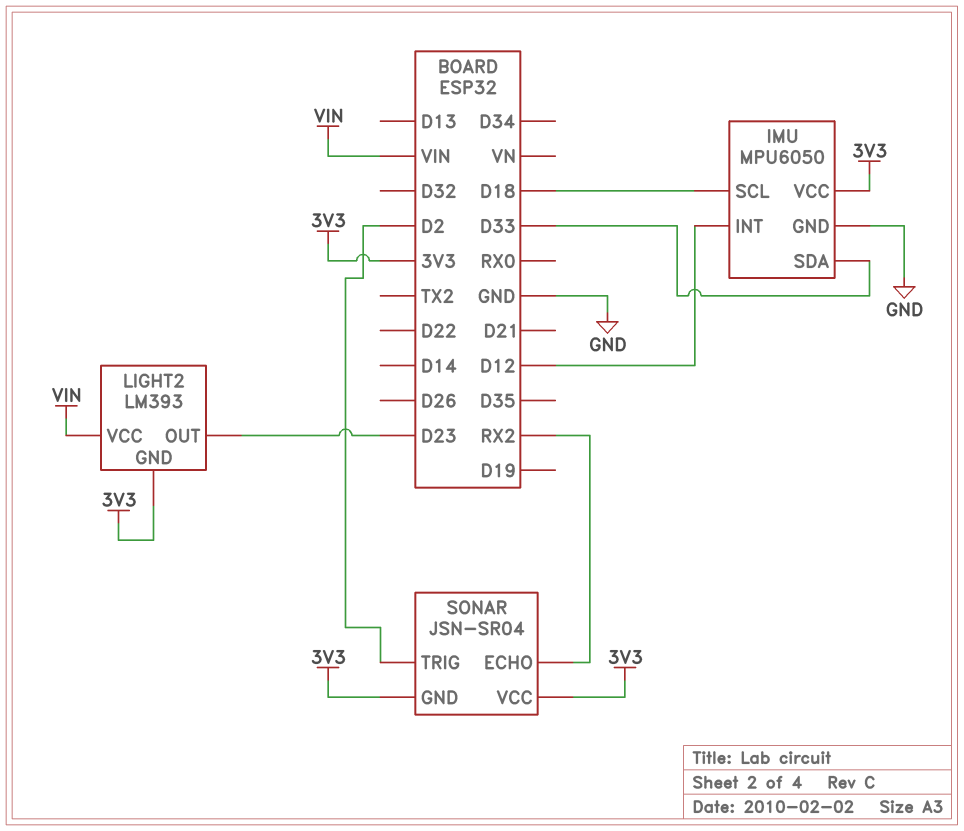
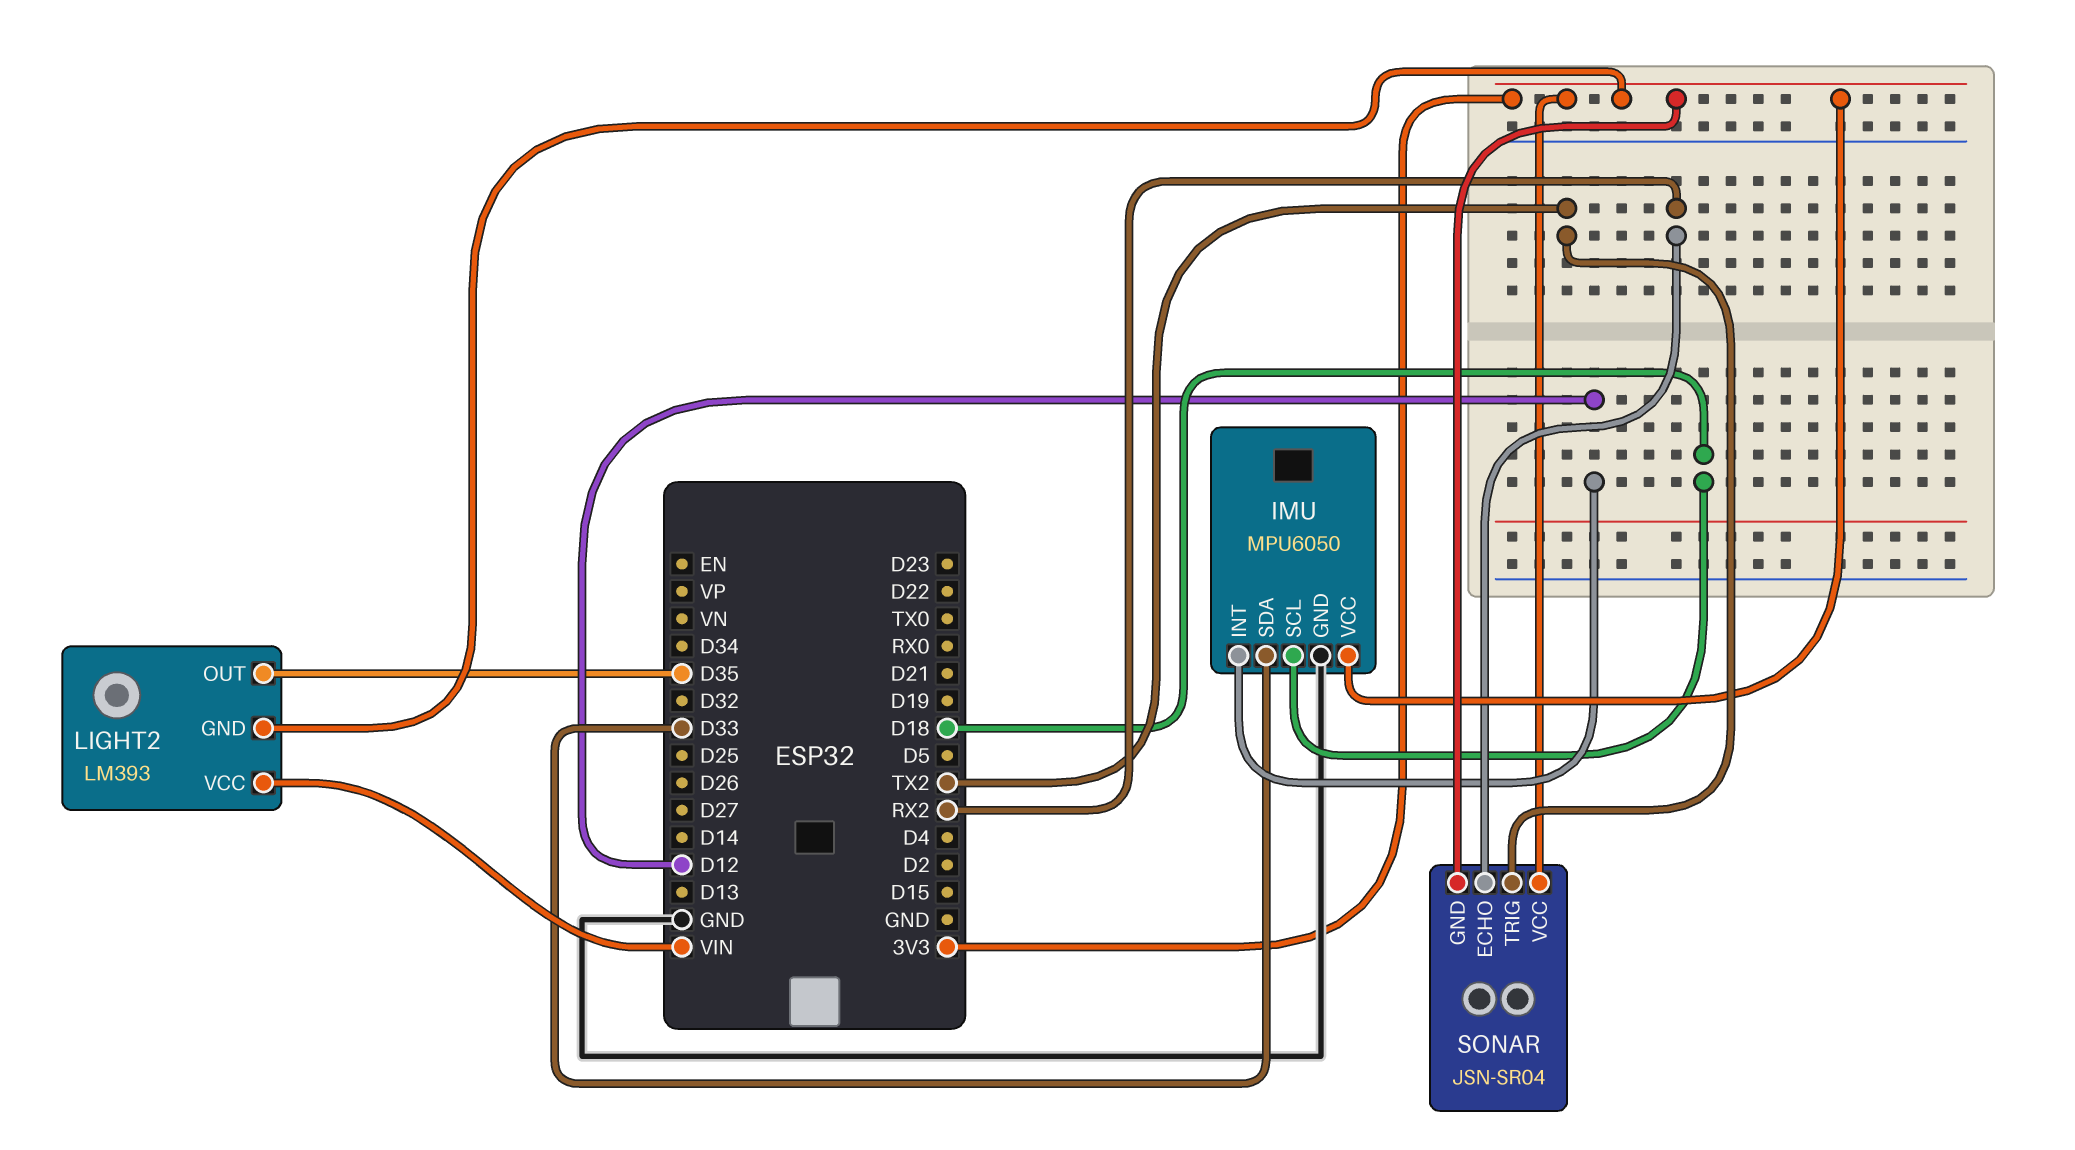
LIGHT2 pin OUT: D23 -> D35
SONAR pin TRIG: D2 -> TX2

